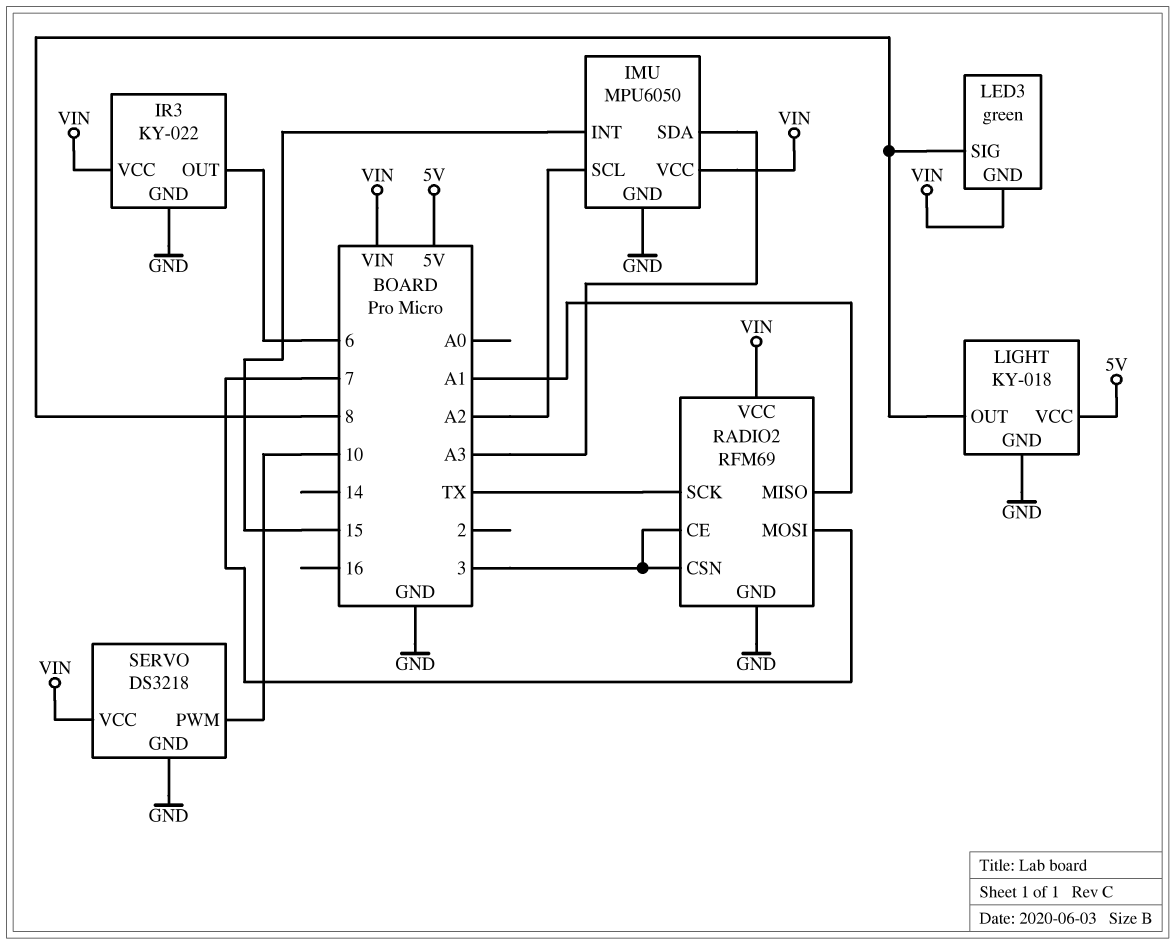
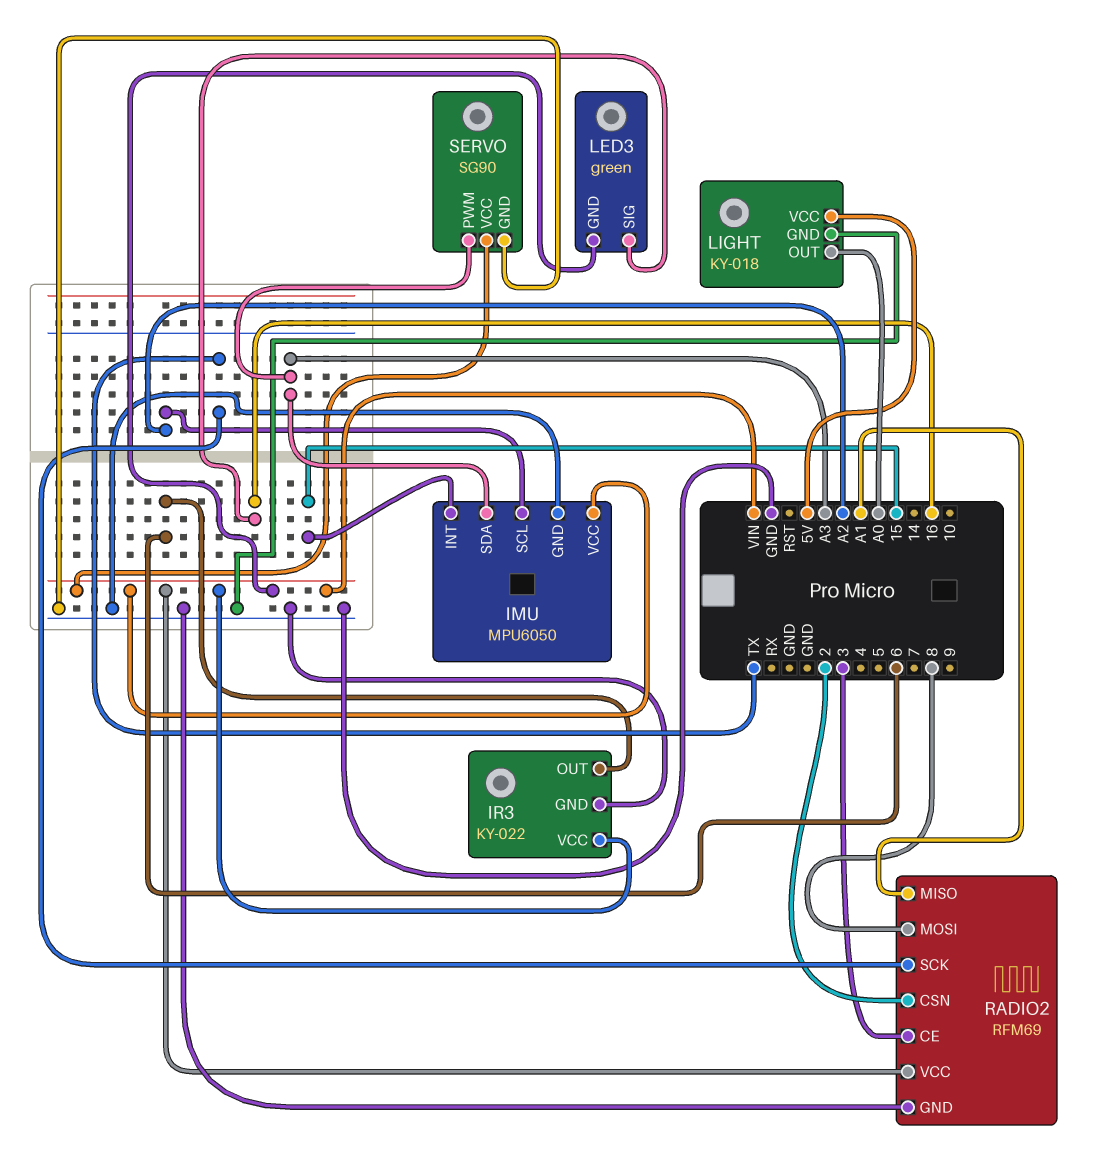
LED3 pin SIG: 8 -> 16
LIGHT pin OUT: 8 -> A0
RADIO2 pin CSN: 3 -> 2
RADIO2 pin MOSI: 7 -> 8
SERVO: DS3218 -> SG90
SERVO pin PWM: 10 -> A3

